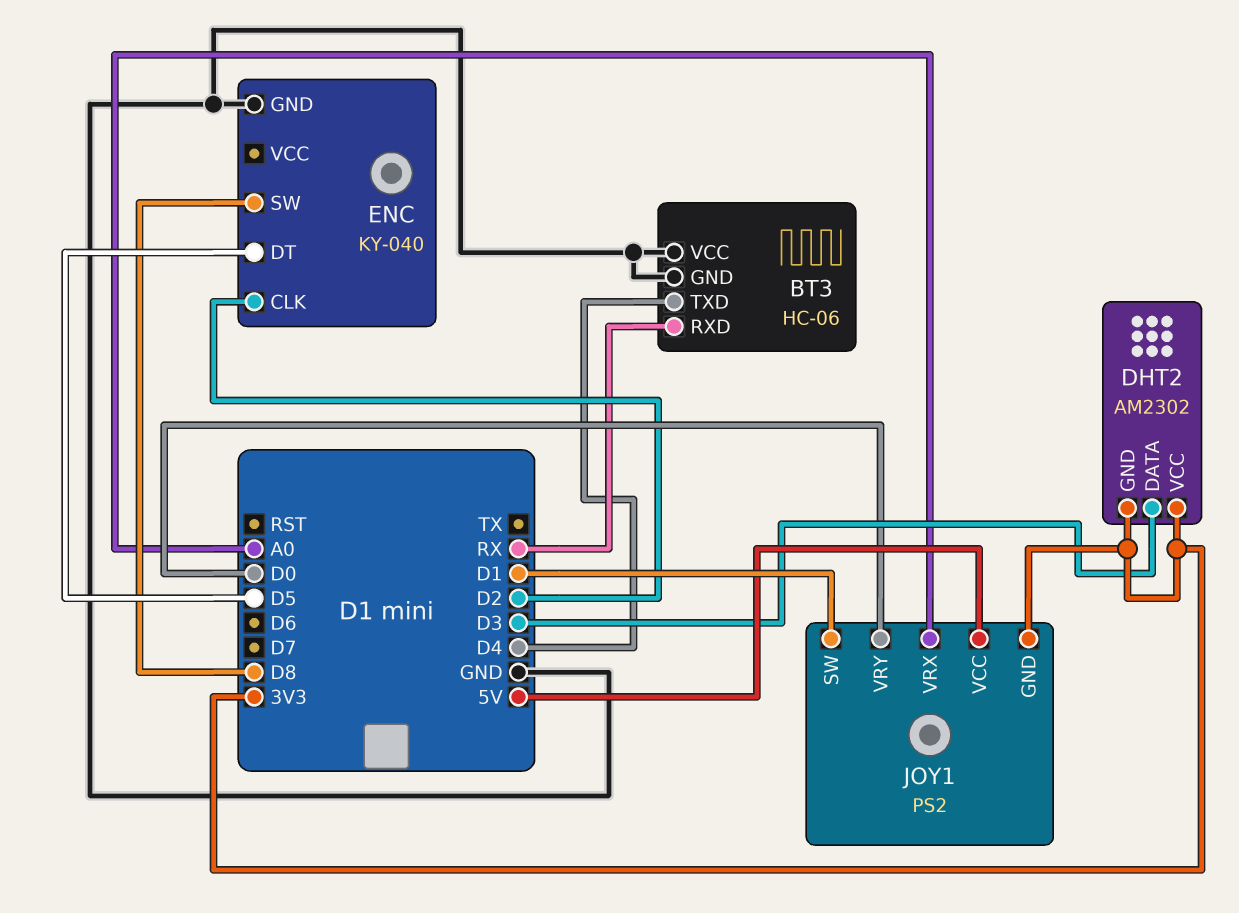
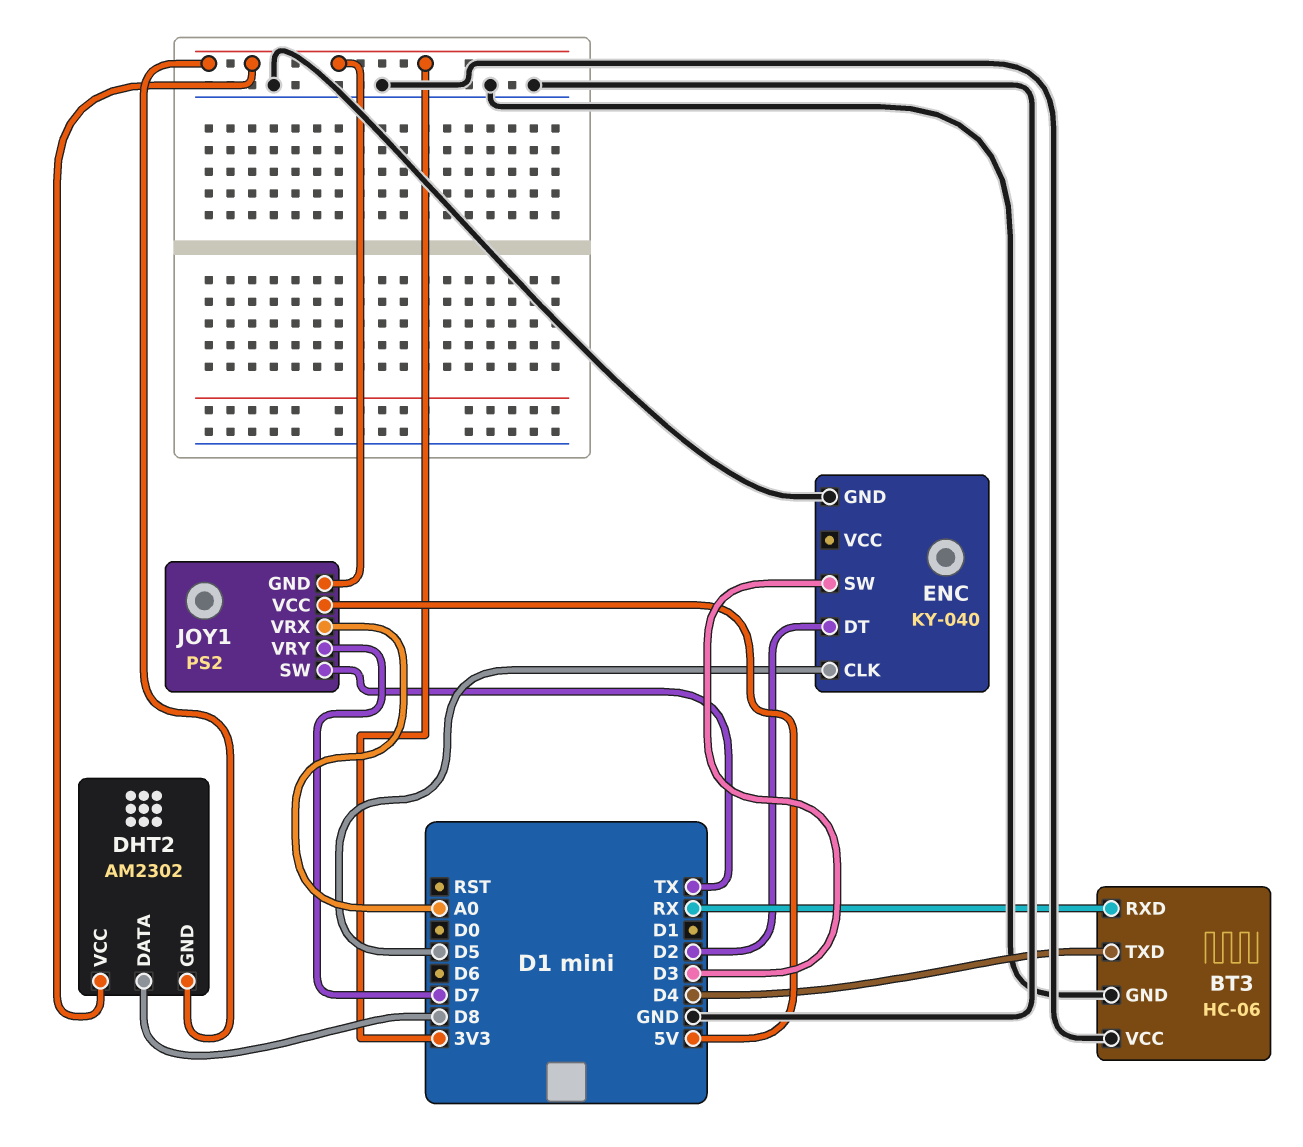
DHT2 pin DATA: D3 -> D8
ENC pin CLK: D2 -> D5
ENC pin DT: D5 -> D2
ENC pin SW: D8 -> D3
JOY1 pin SW: D1 -> TX
JOY1 pin VRY: D0 -> D7

